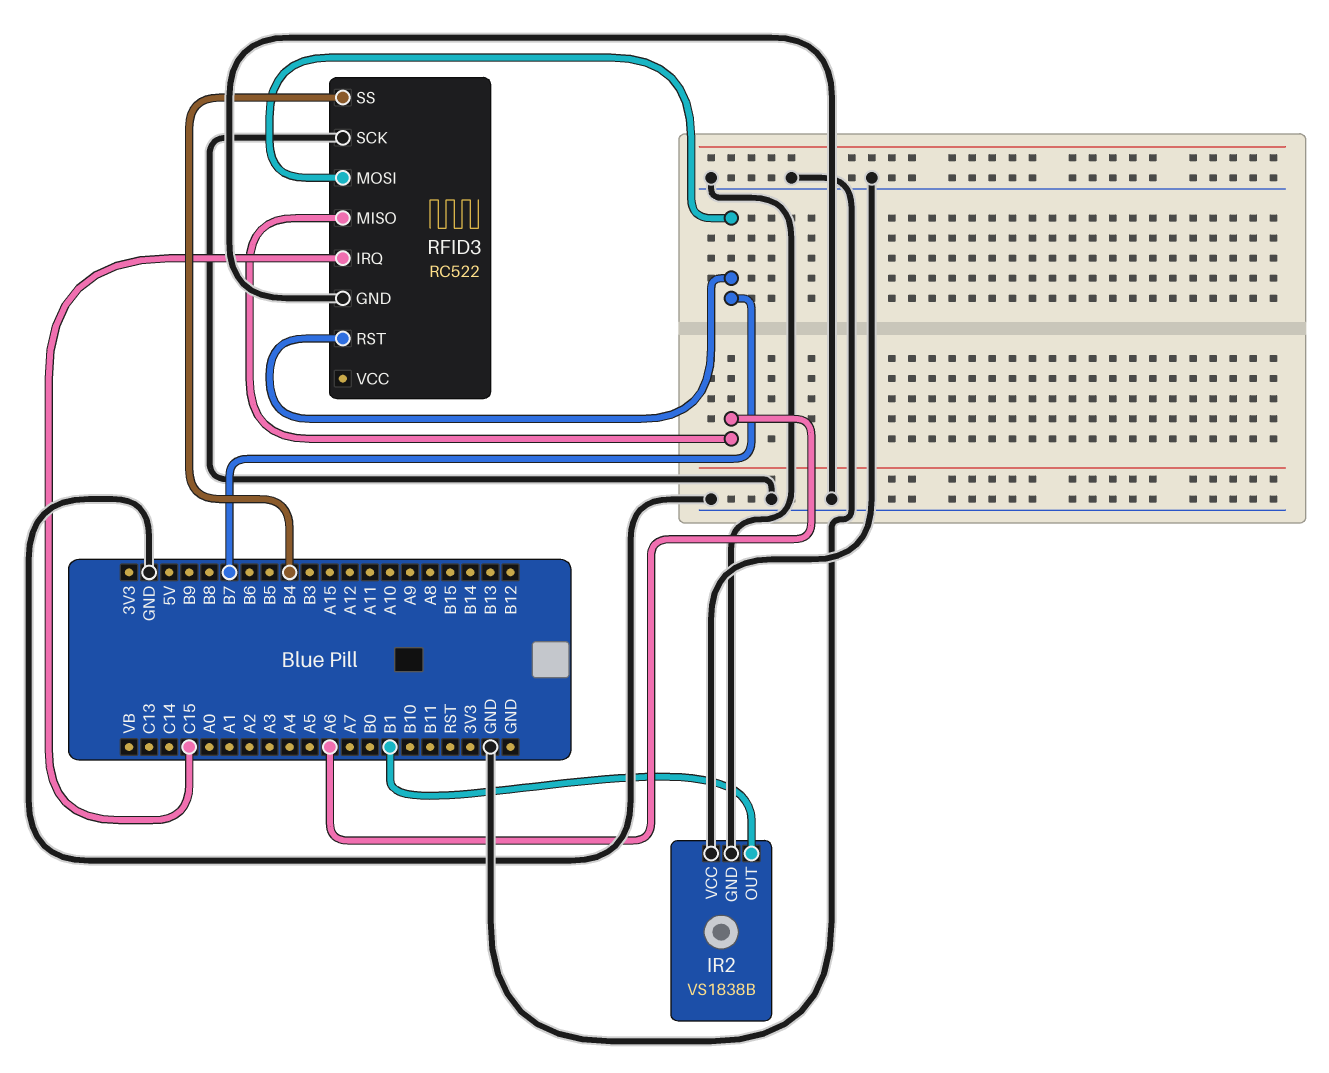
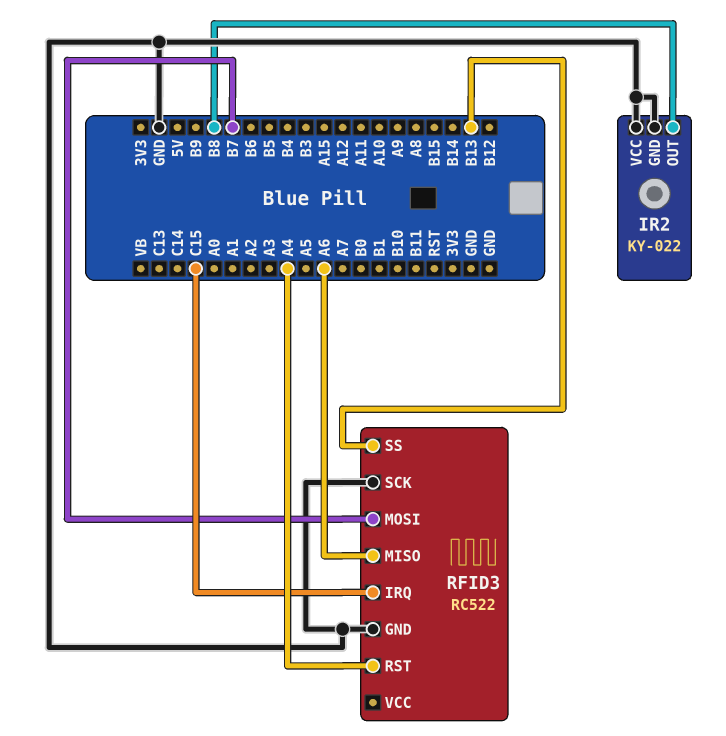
IR2: VS1838B -> KY-022
IR2 pin OUT: B1 -> B8
RFID3 pin RST: B7 -> A4
RFID3 pin SS: B4 -> B13

